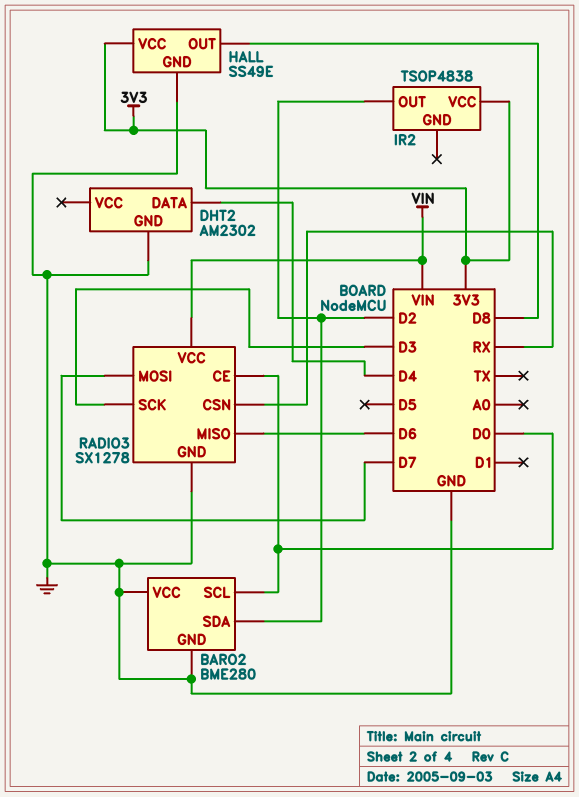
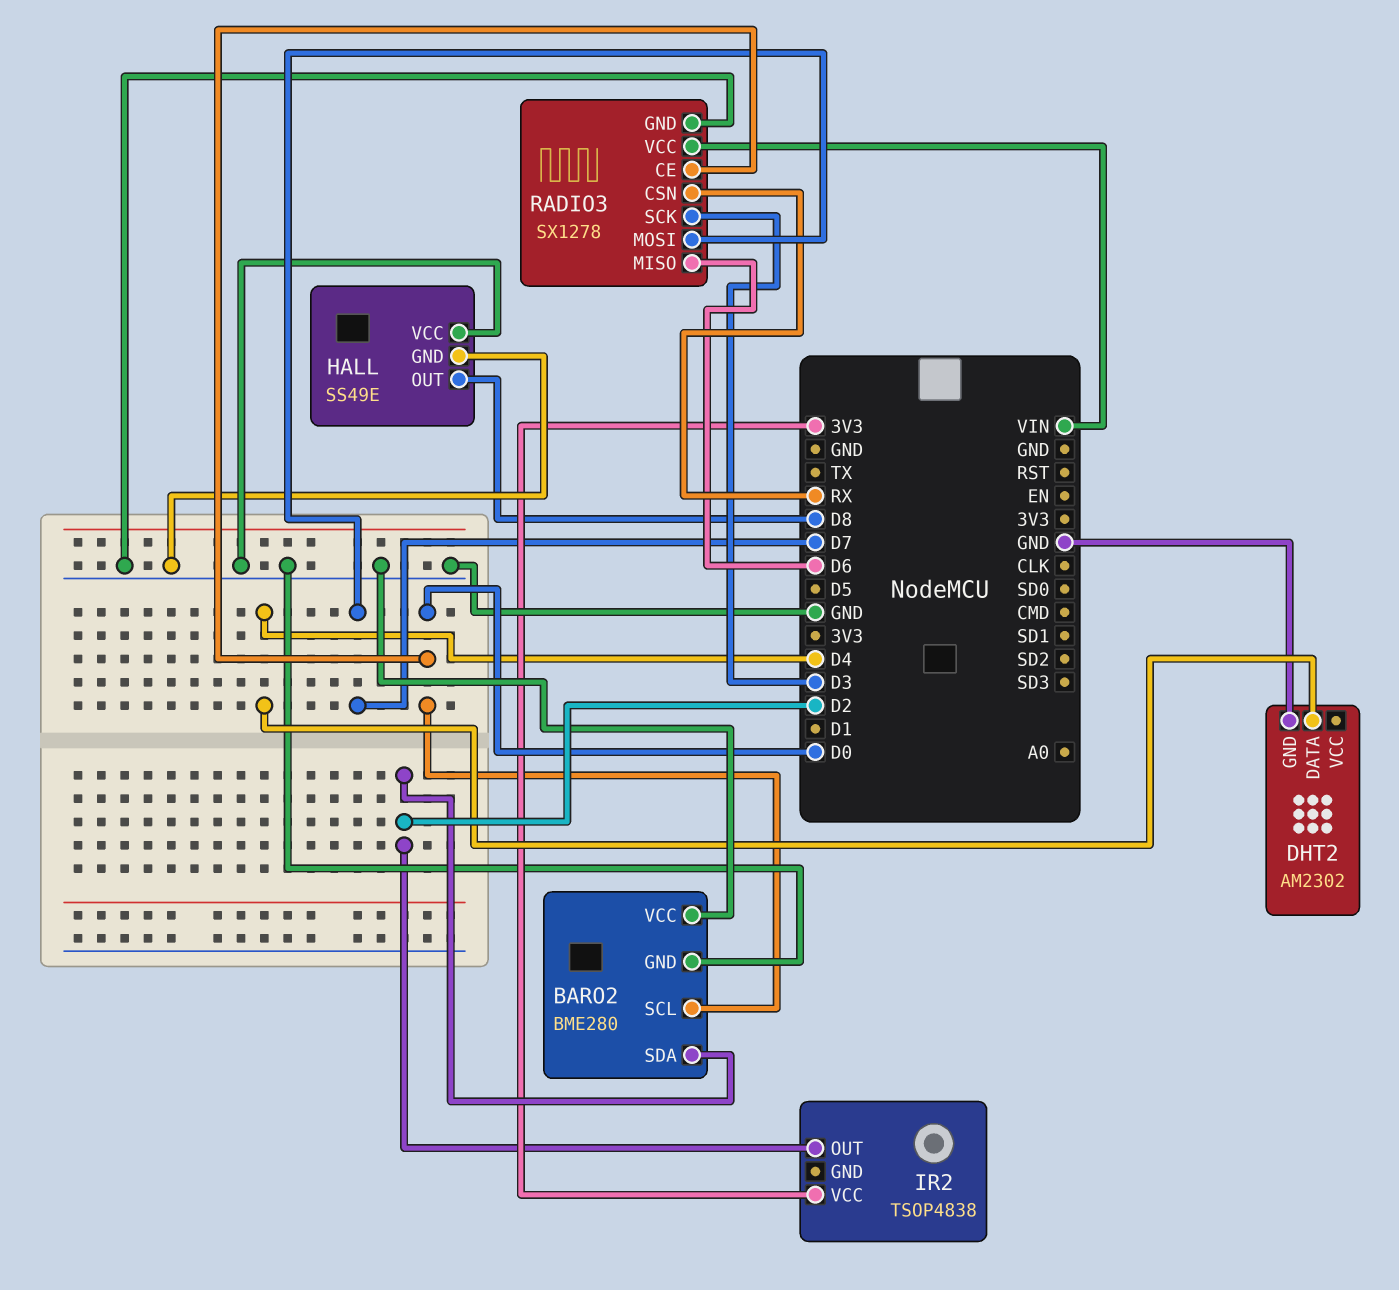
HALL pin VCC: 3V3 -> GND

